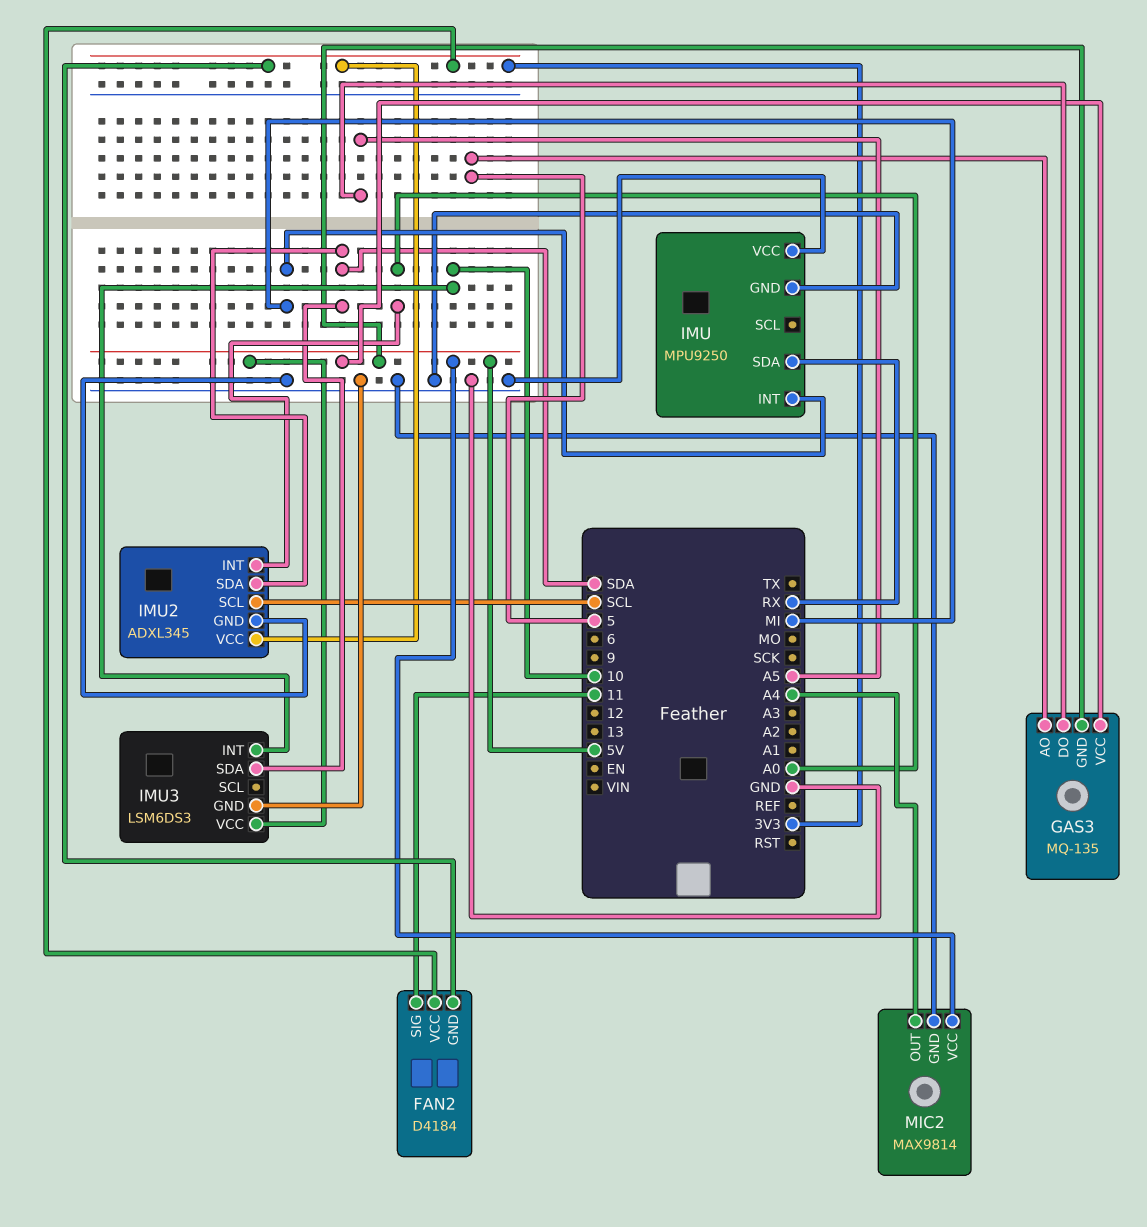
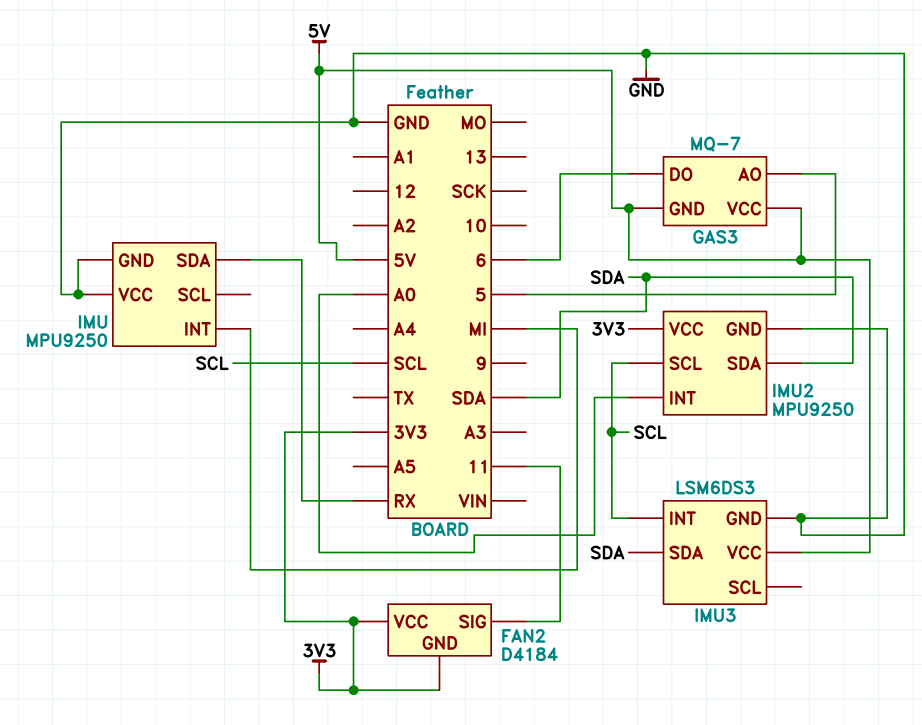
GAS3: MQ-135 -> MQ-7
GAS3 pin DO: A5 -> 6
IMU2: ADXL345 -> MPU9250
IMU3 pin INT: 10 -> SCL
MIC2: MAX9814 -> none
MIC2 pin GND: GND -> none
MIC2 pin OUT: A4 -> none
MIC2 pin VCC: 5V -> none

